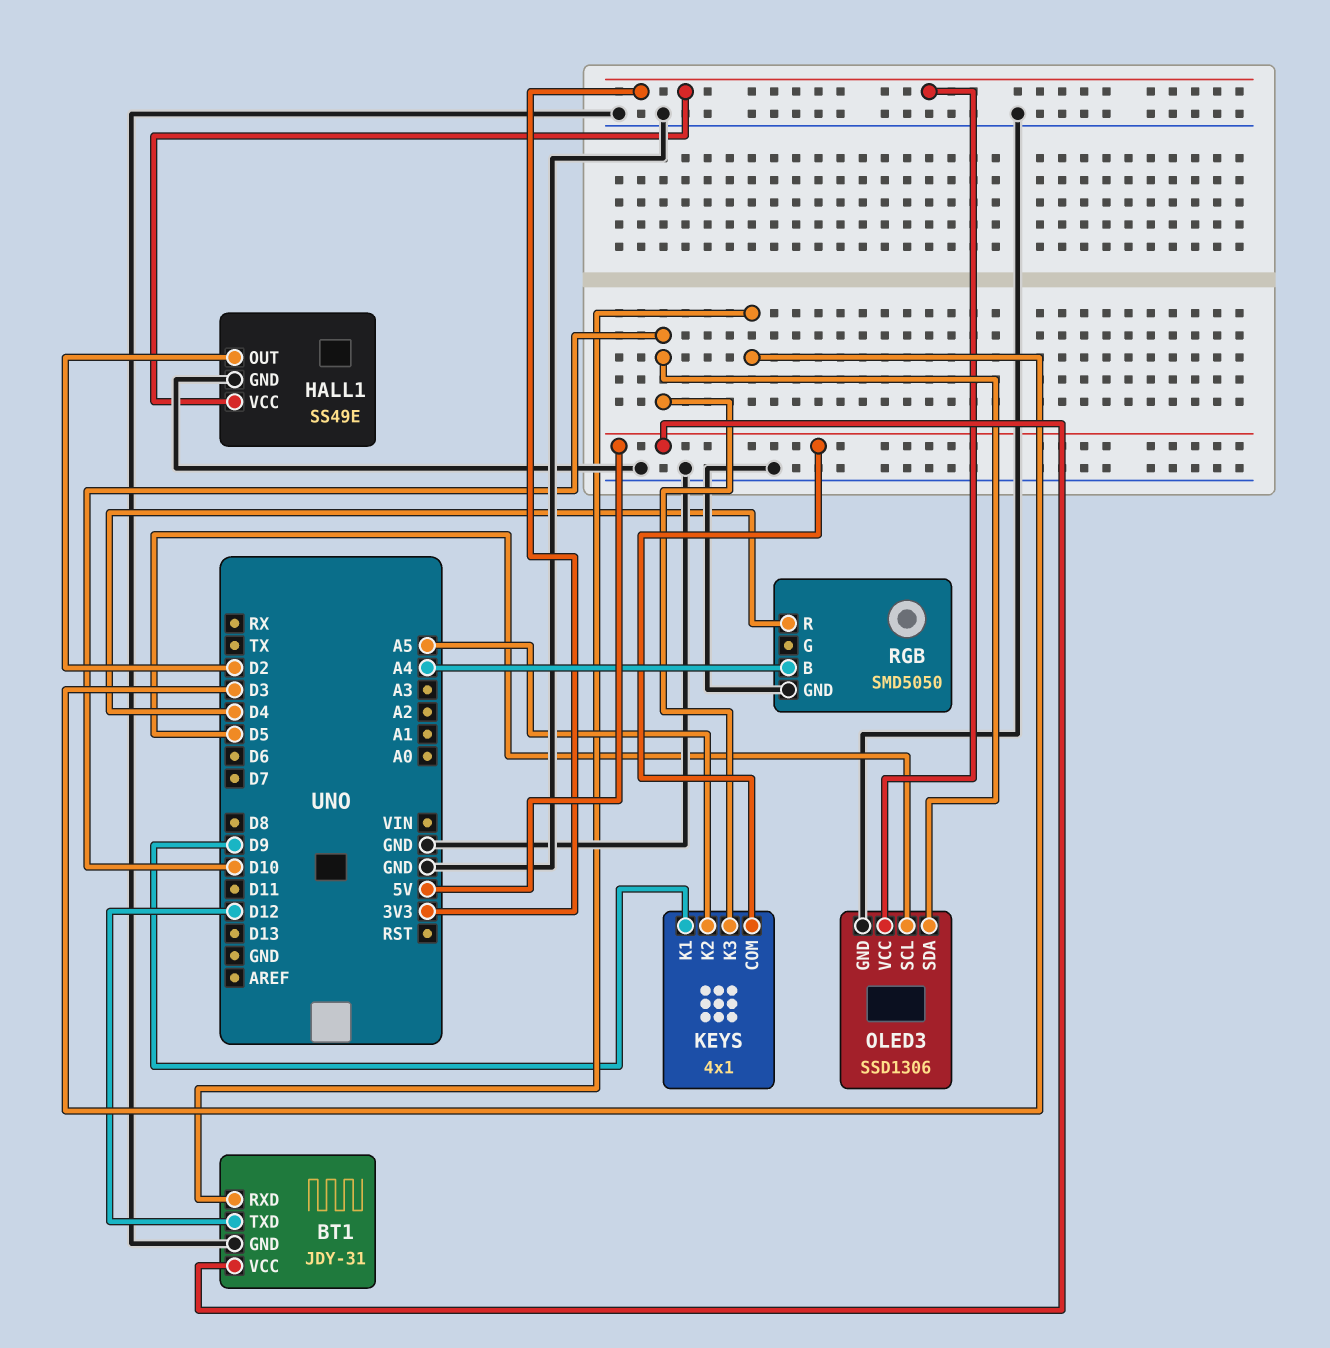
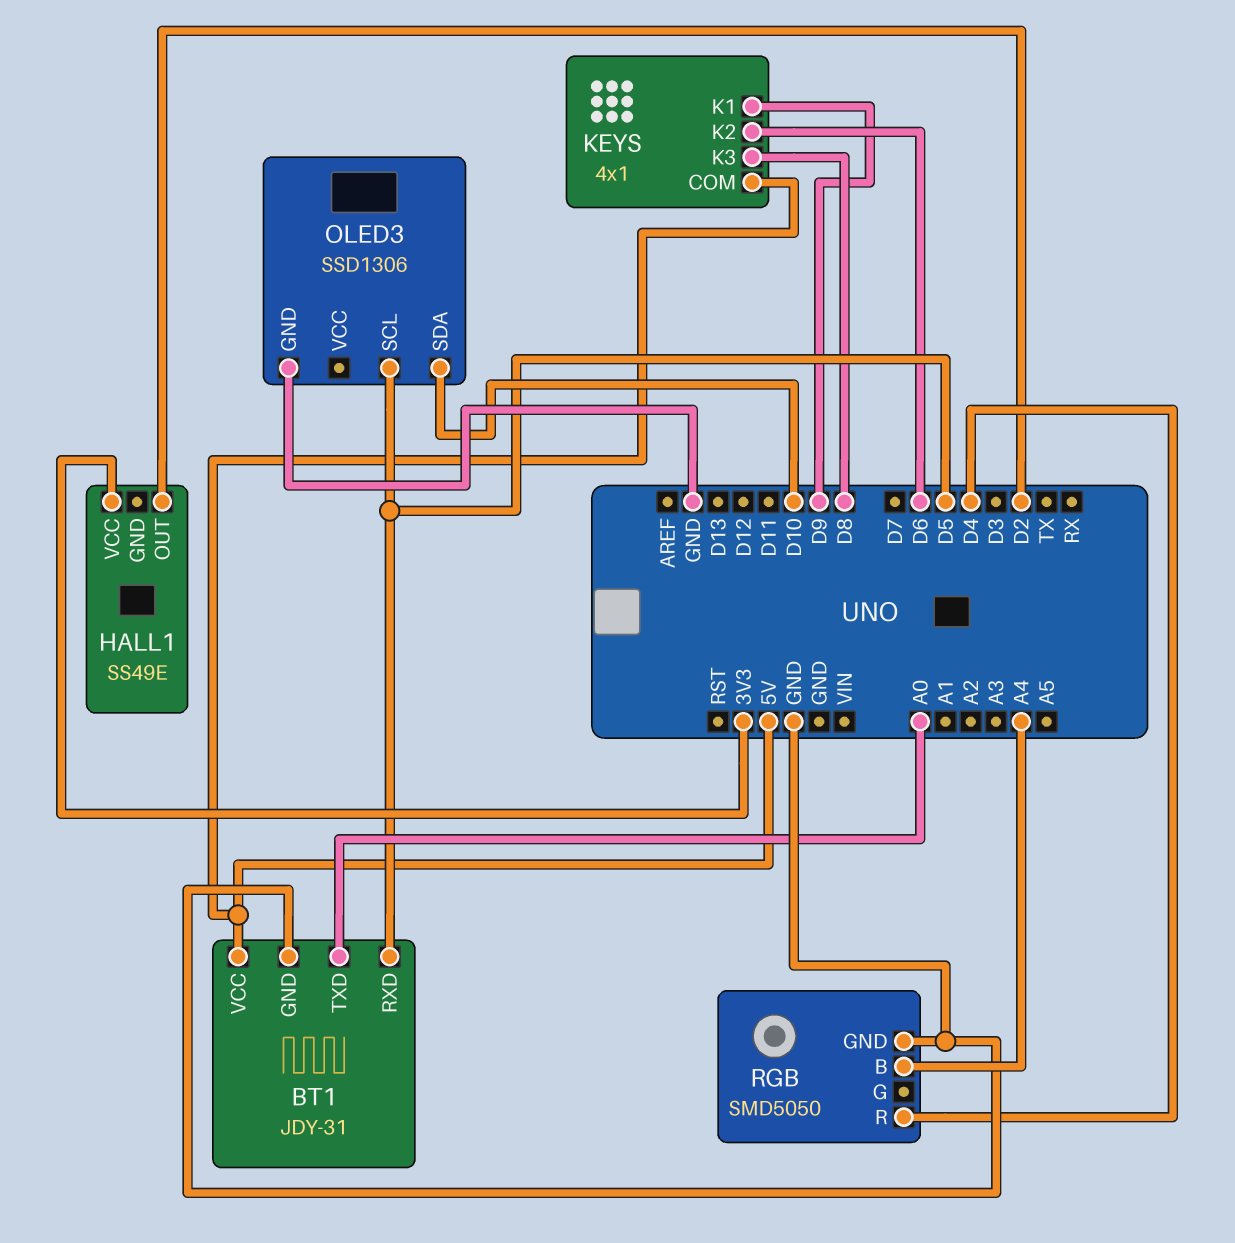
BT1 pin RXD: D3 -> D5
BT1 pin TXD: D12 -> A0
HALL1 pin GND: GND -> none
KEYS pin K2: A5 -> D6
KEYS pin K3: D10 -> D8
OLED3 pin VCC: 3V3 -> none

